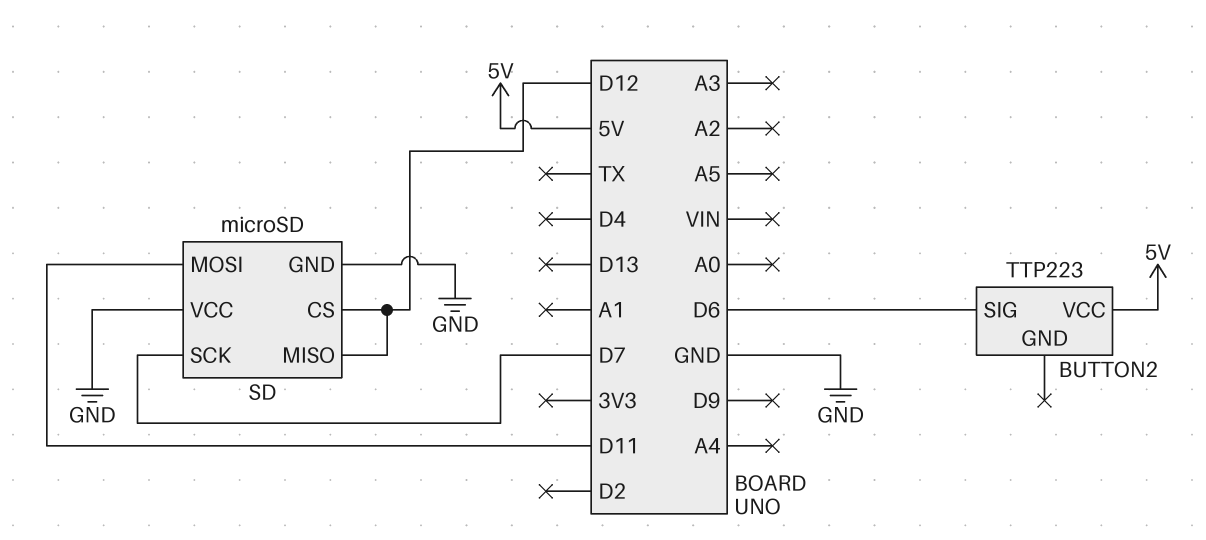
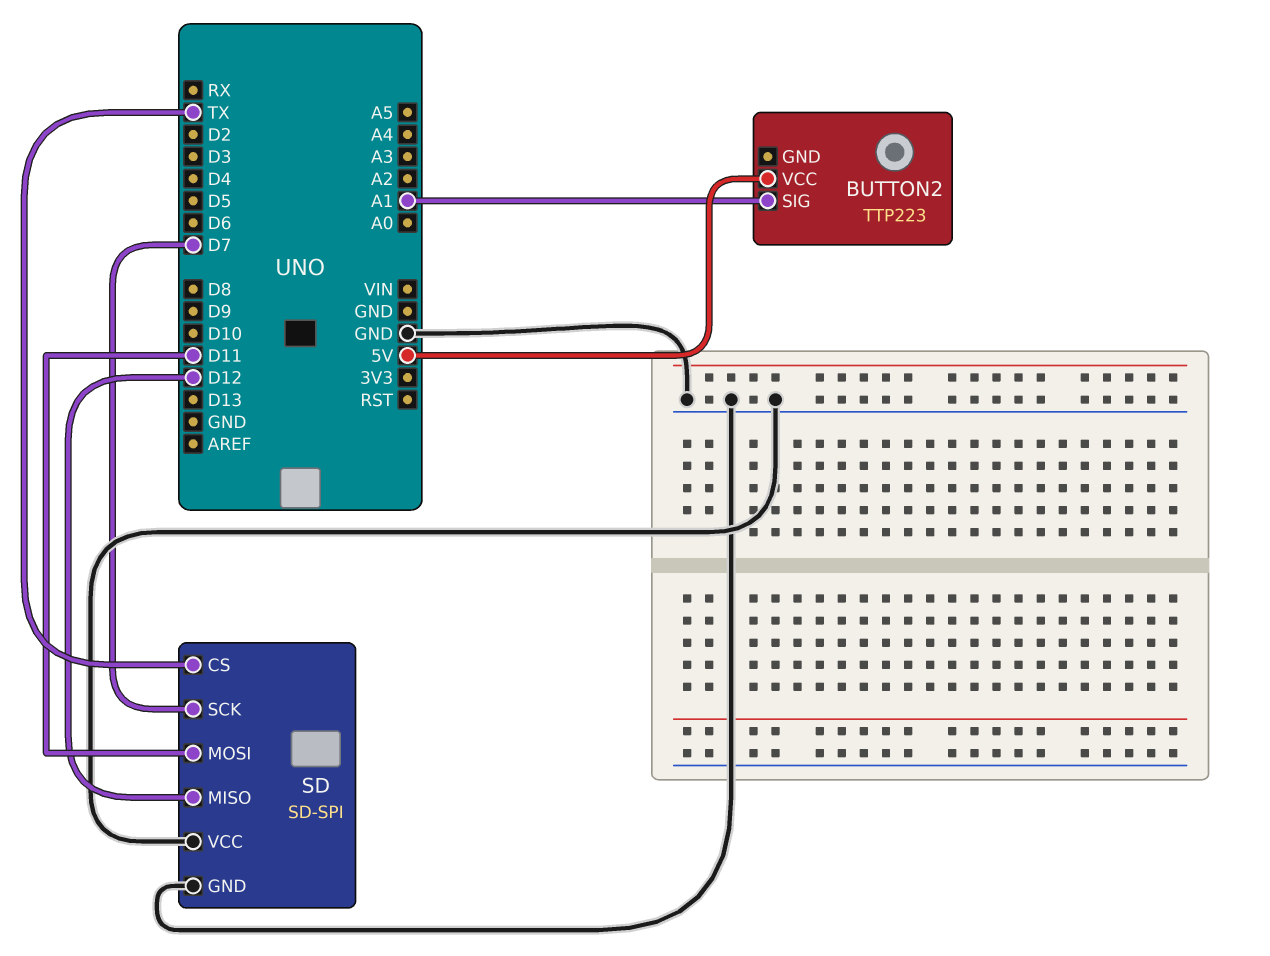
BUTTON2 pin SIG: D6 -> A1
SD: microSD -> SD-SPI
SD pin CS: D12 -> TX

